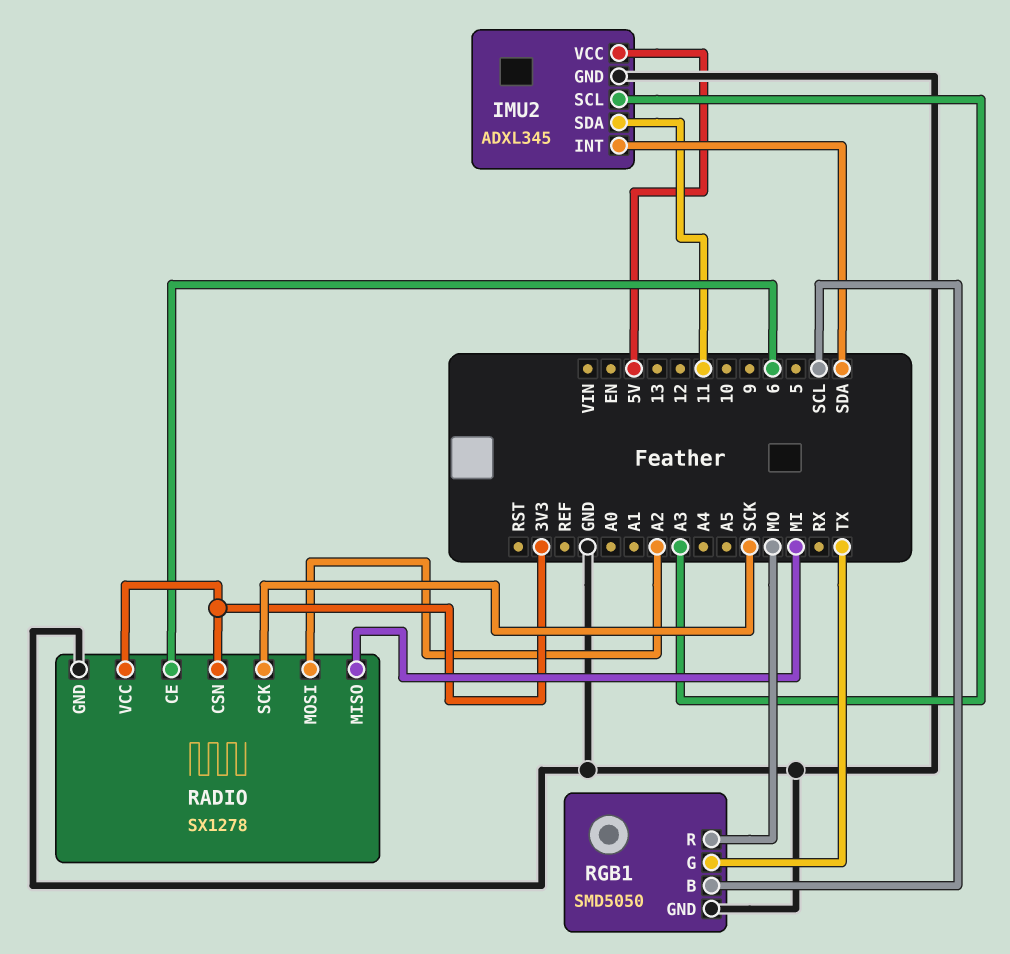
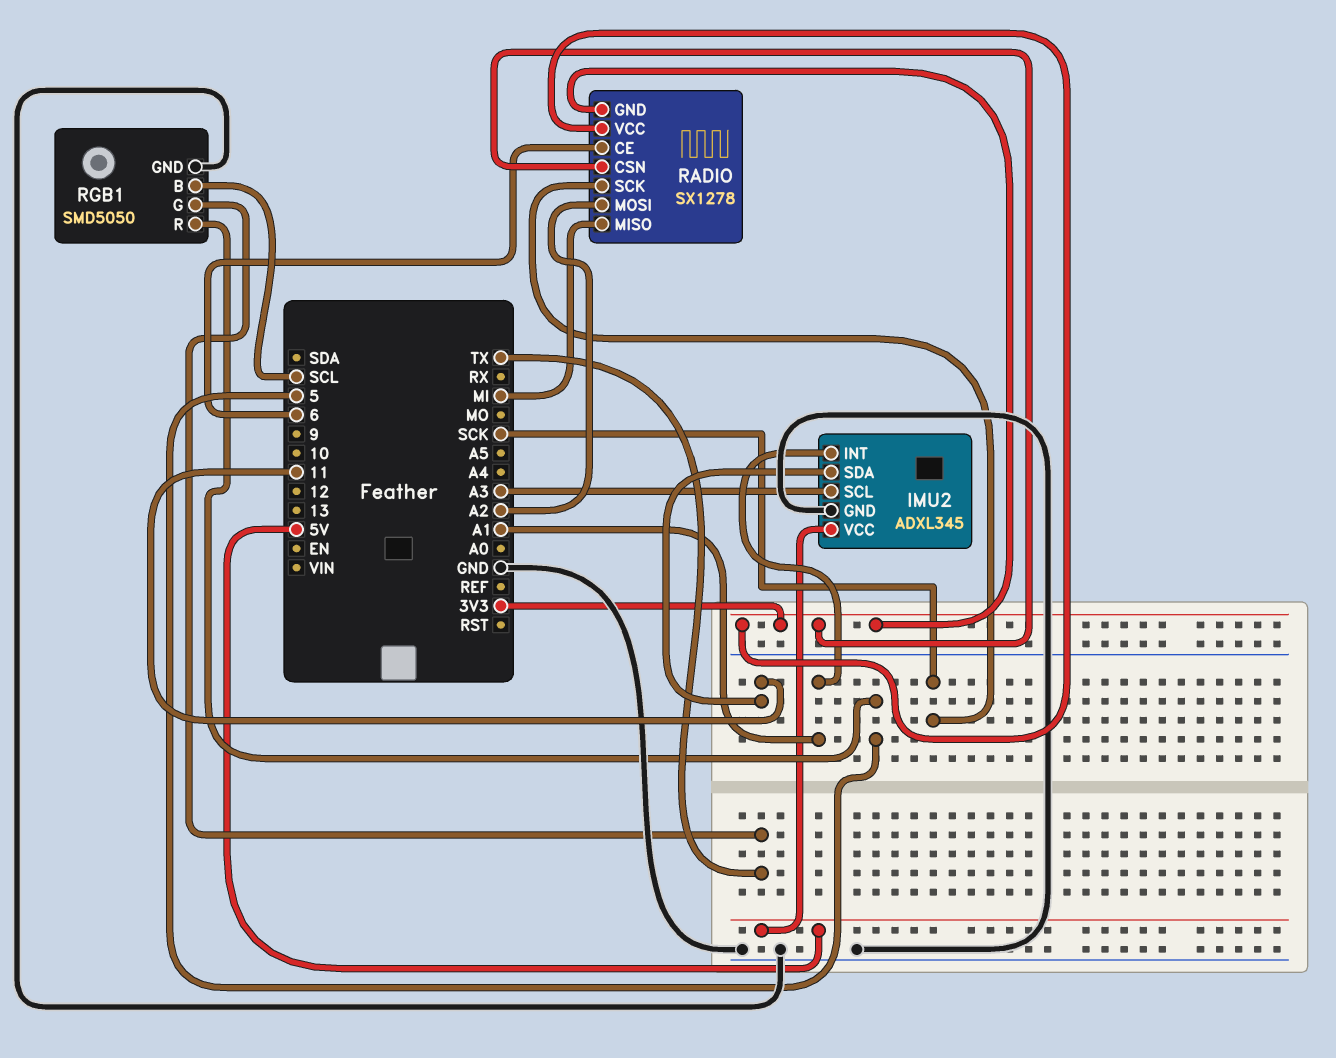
IMU2 pin INT: SDA -> A1
RADIO pin GND: GND -> 3V3
RGB1 pin R: MO -> 5

